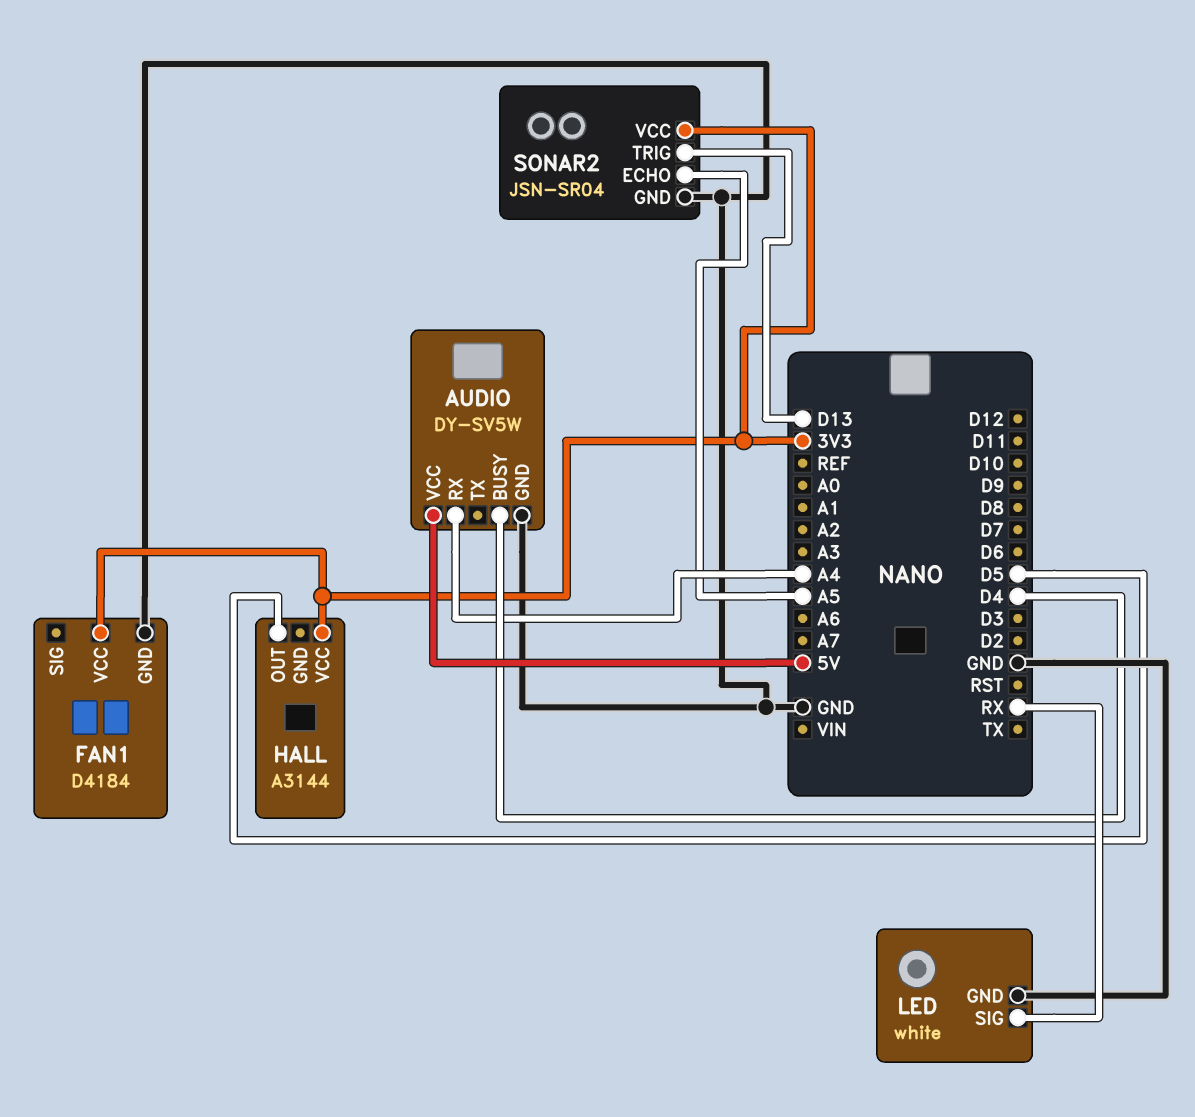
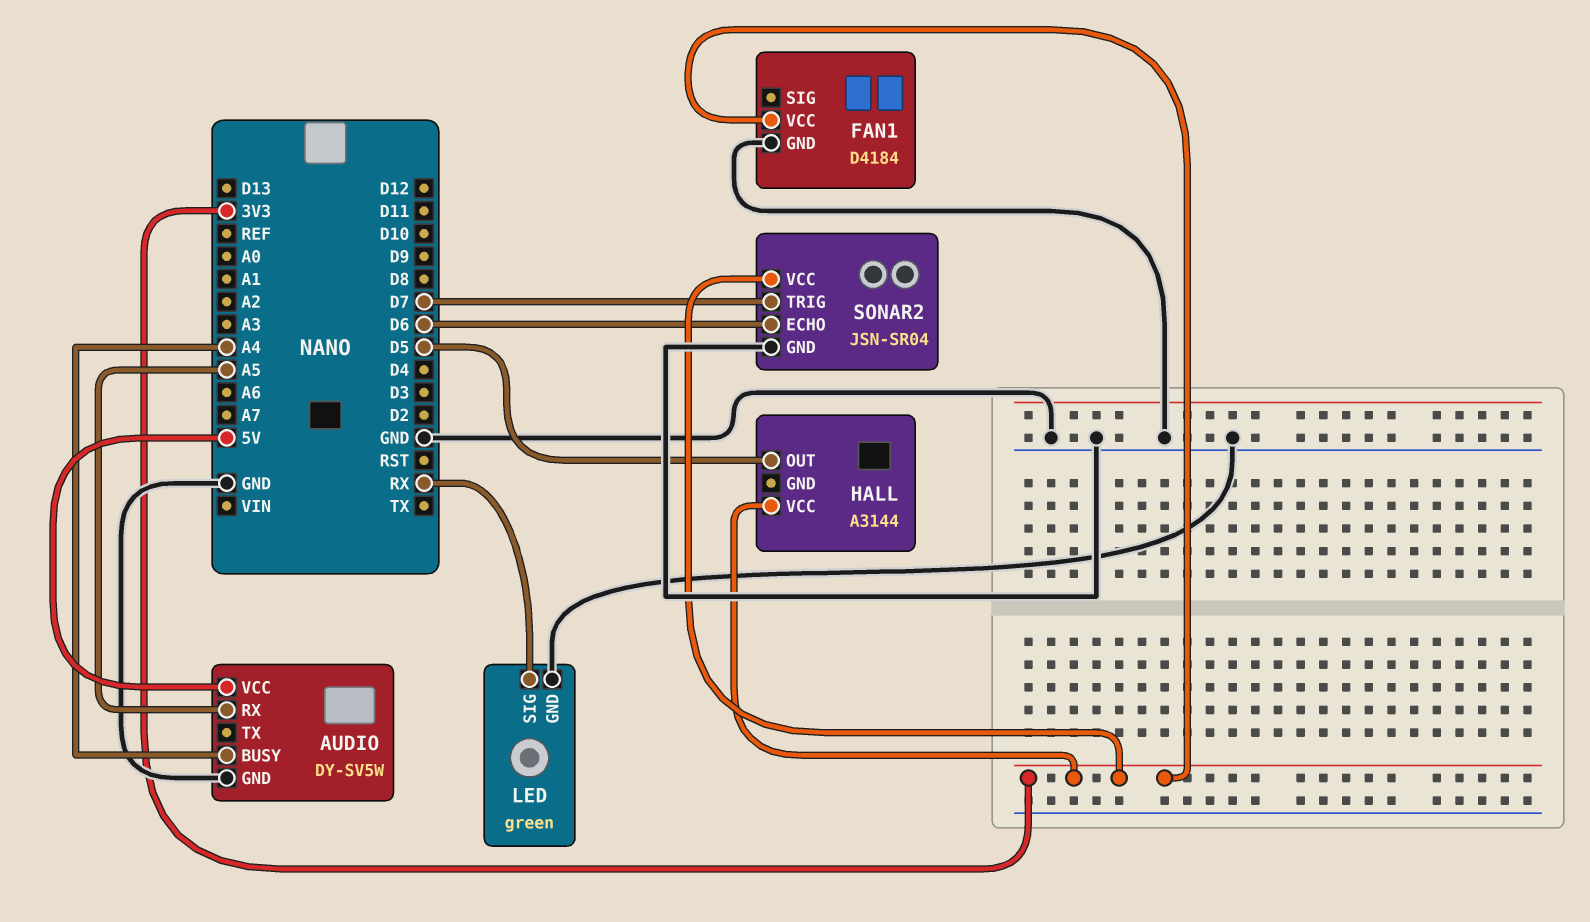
AUDIO pin BUSY: D4 -> A4
AUDIO pin RX: A4 -> A5
LED: white -> green
SONAR2 pin ECHO: A5 -> D6
SONAR2 pin TRIG: D13 -> D7

